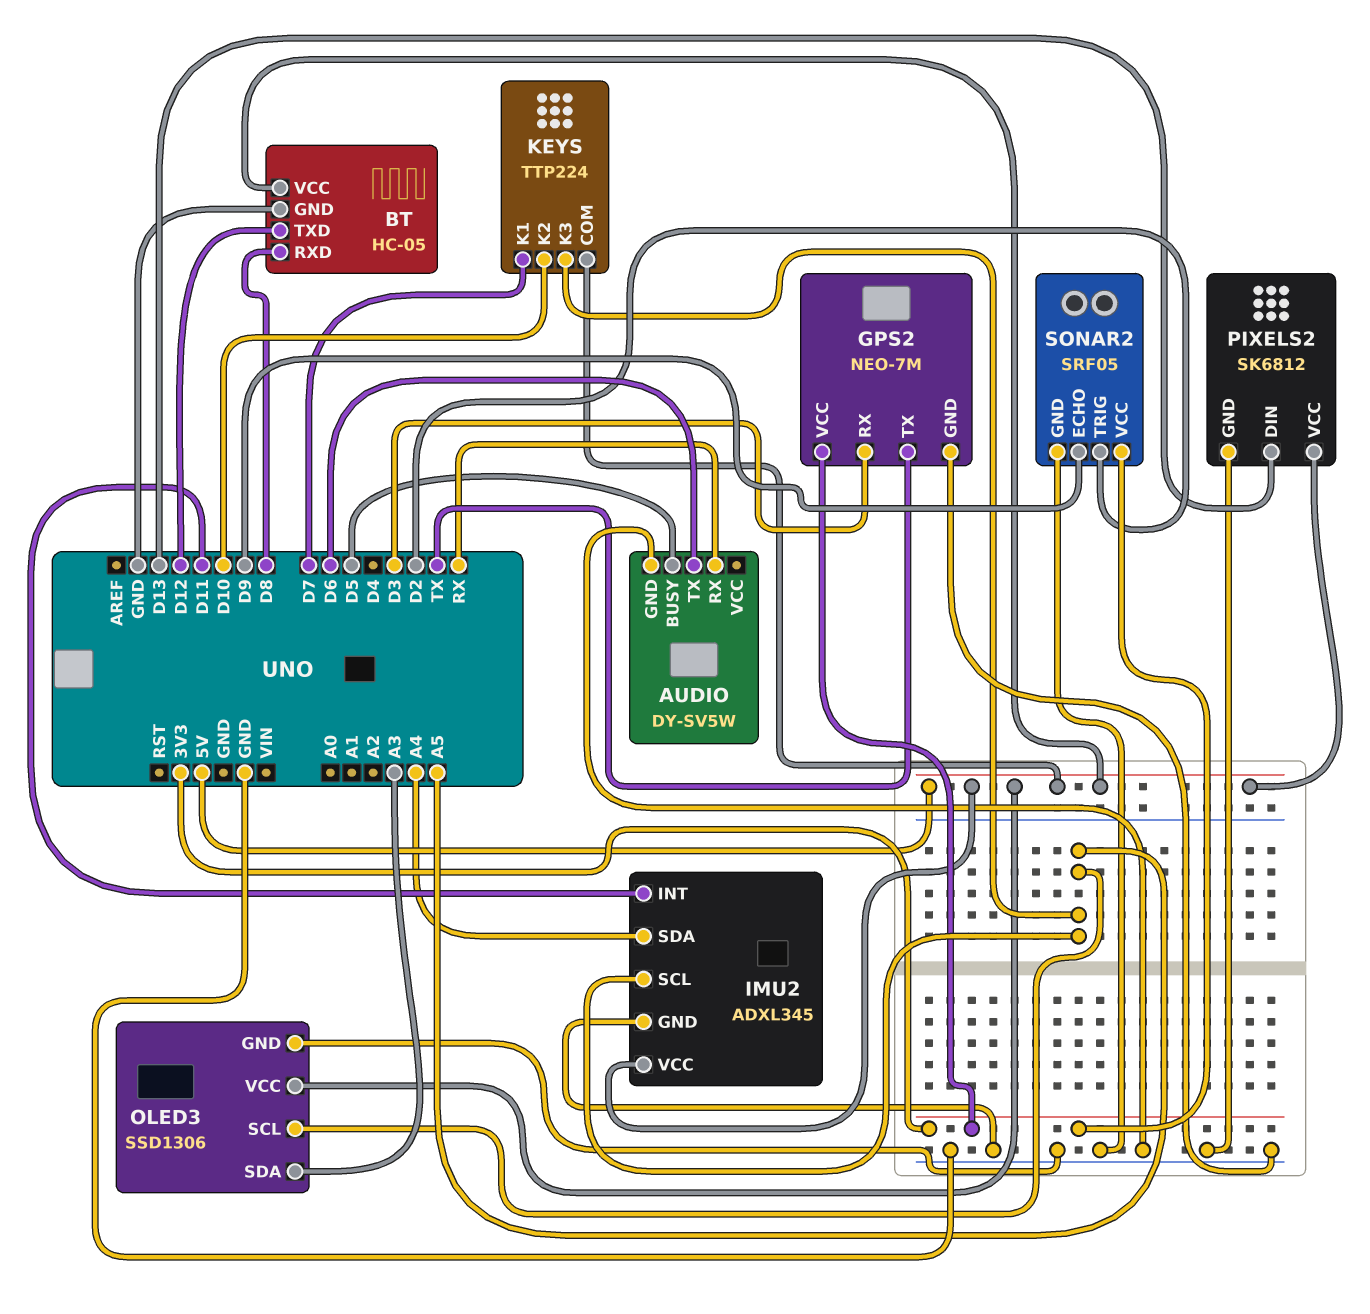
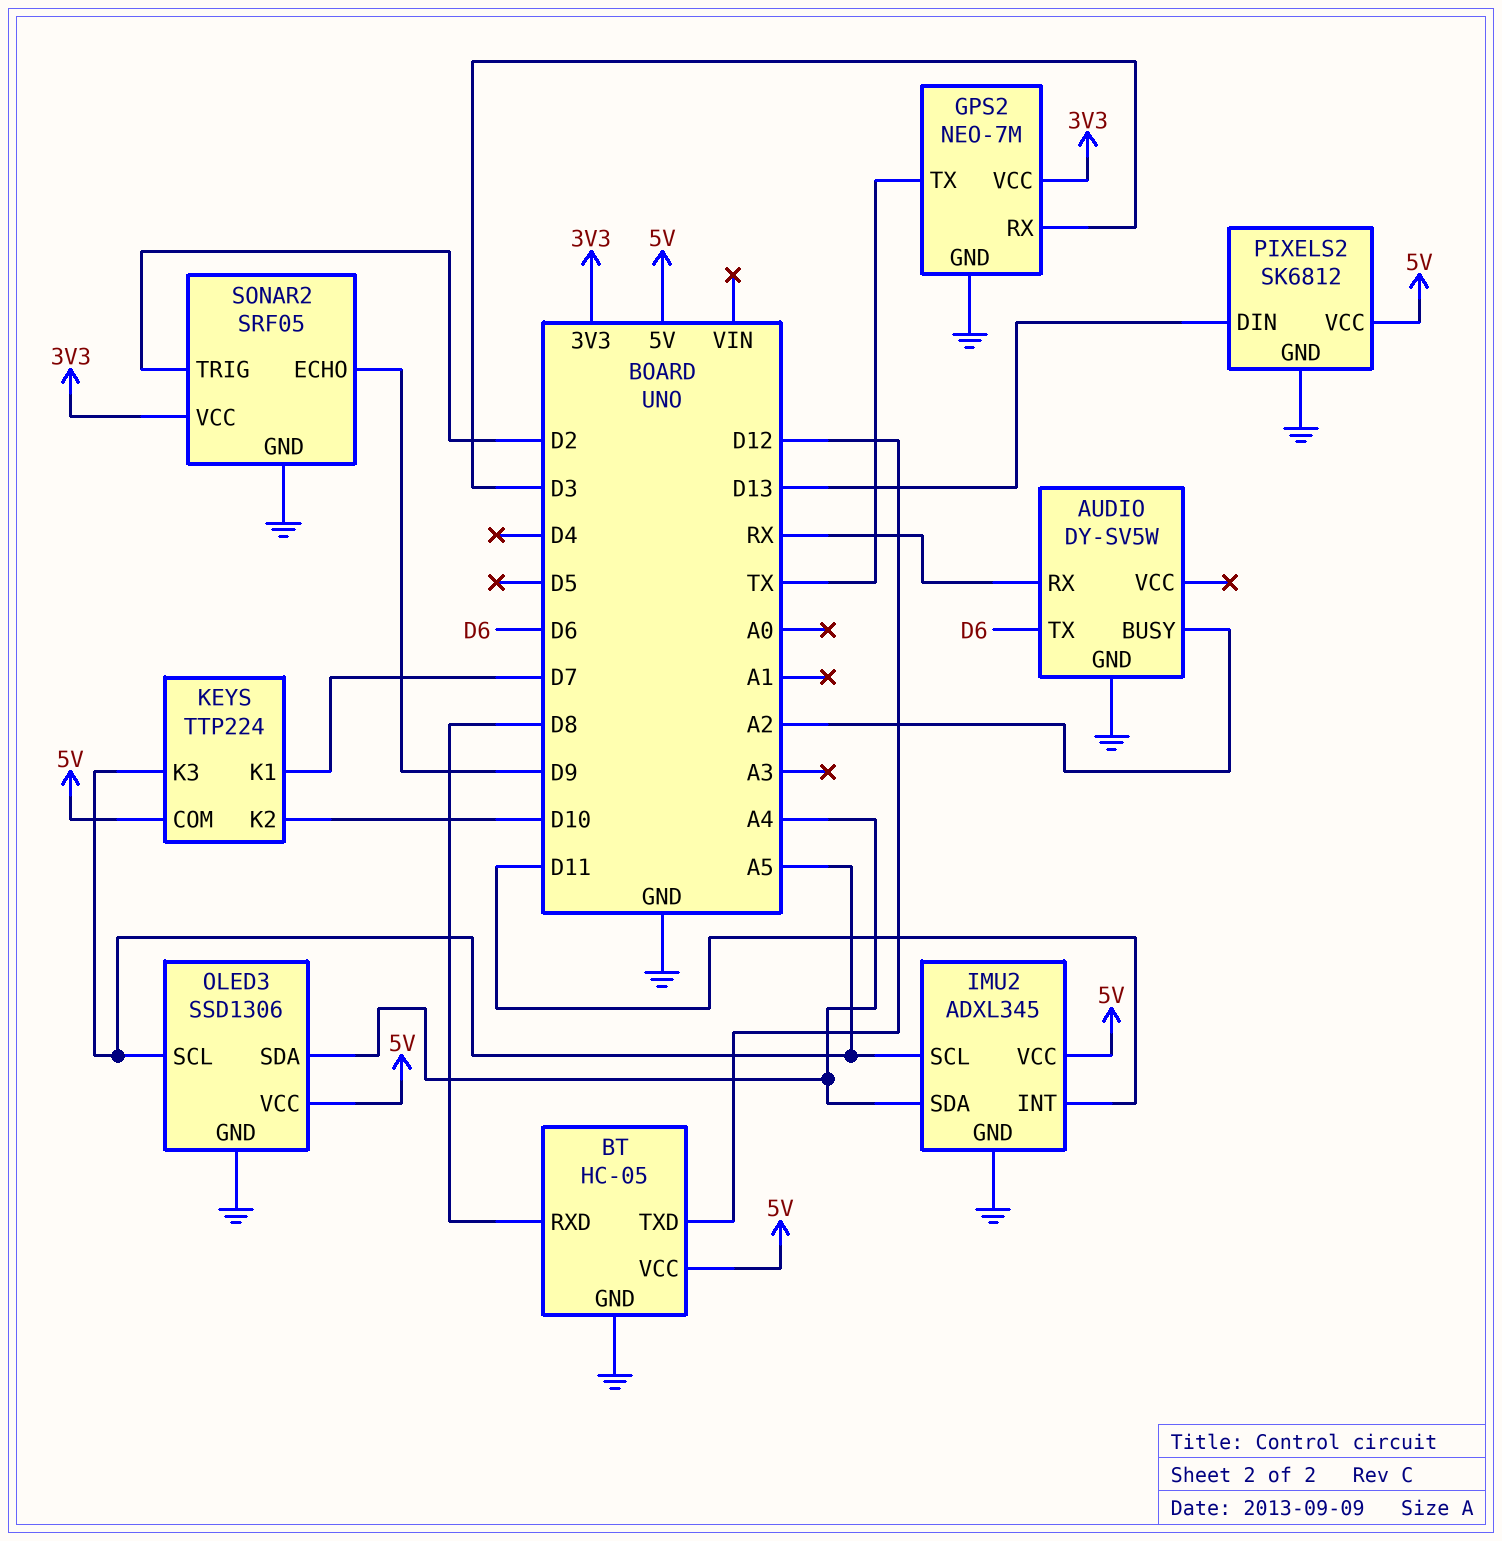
AUDIO pin BUSY: D5 -> A2
OLED3 pin SDA: A3 -> A4

